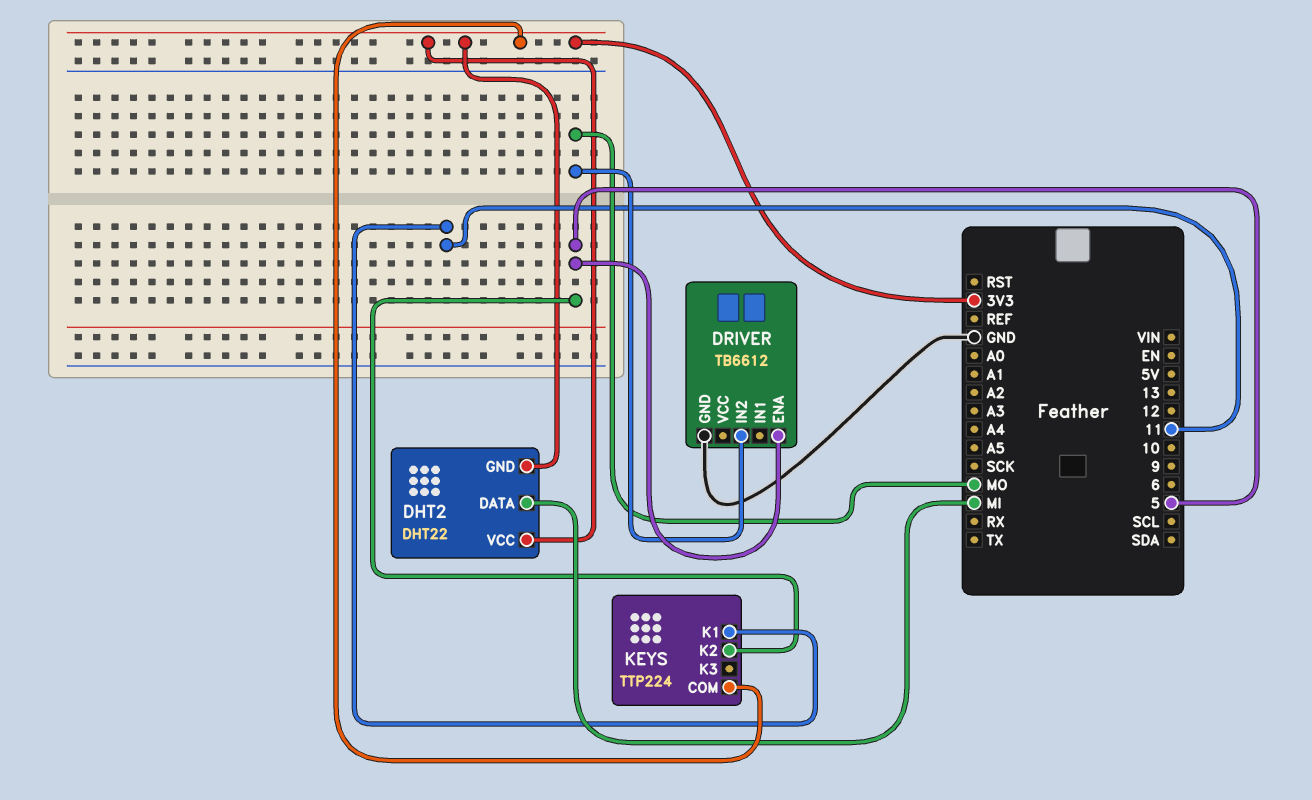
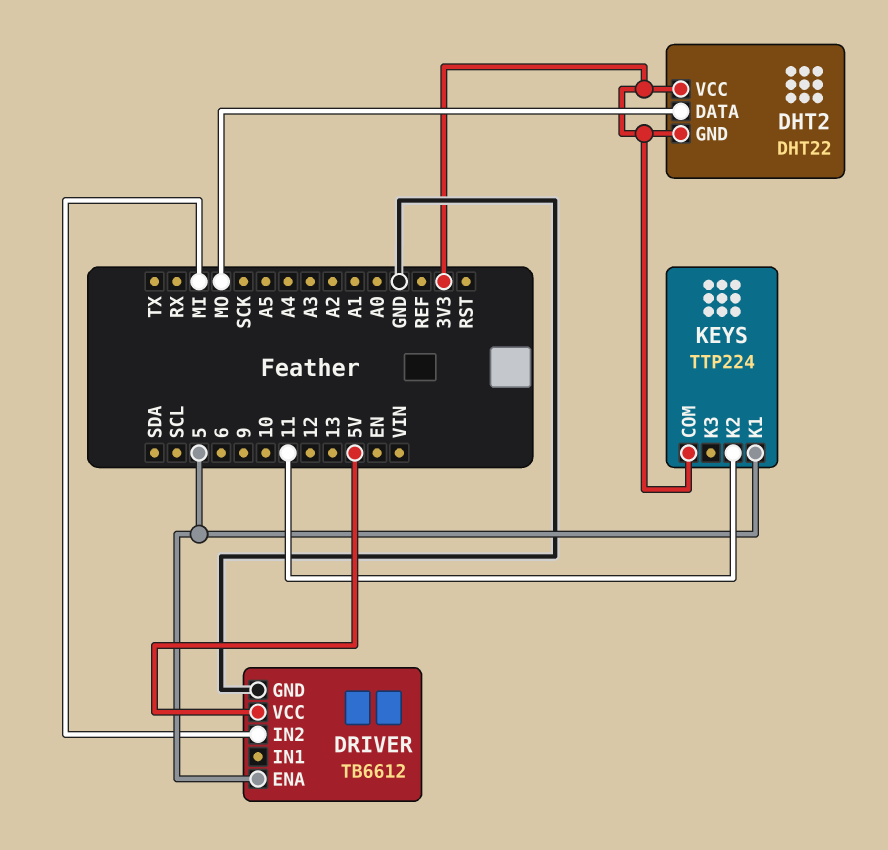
DHT2 pin DATA: MI -> MO
DRIVER pin IN2: MO -> MI
DRIVER pin VCC: none -> 5V
KEYS pin K1: 11 -> 5
KEYS pin K2: 5 -> 11

